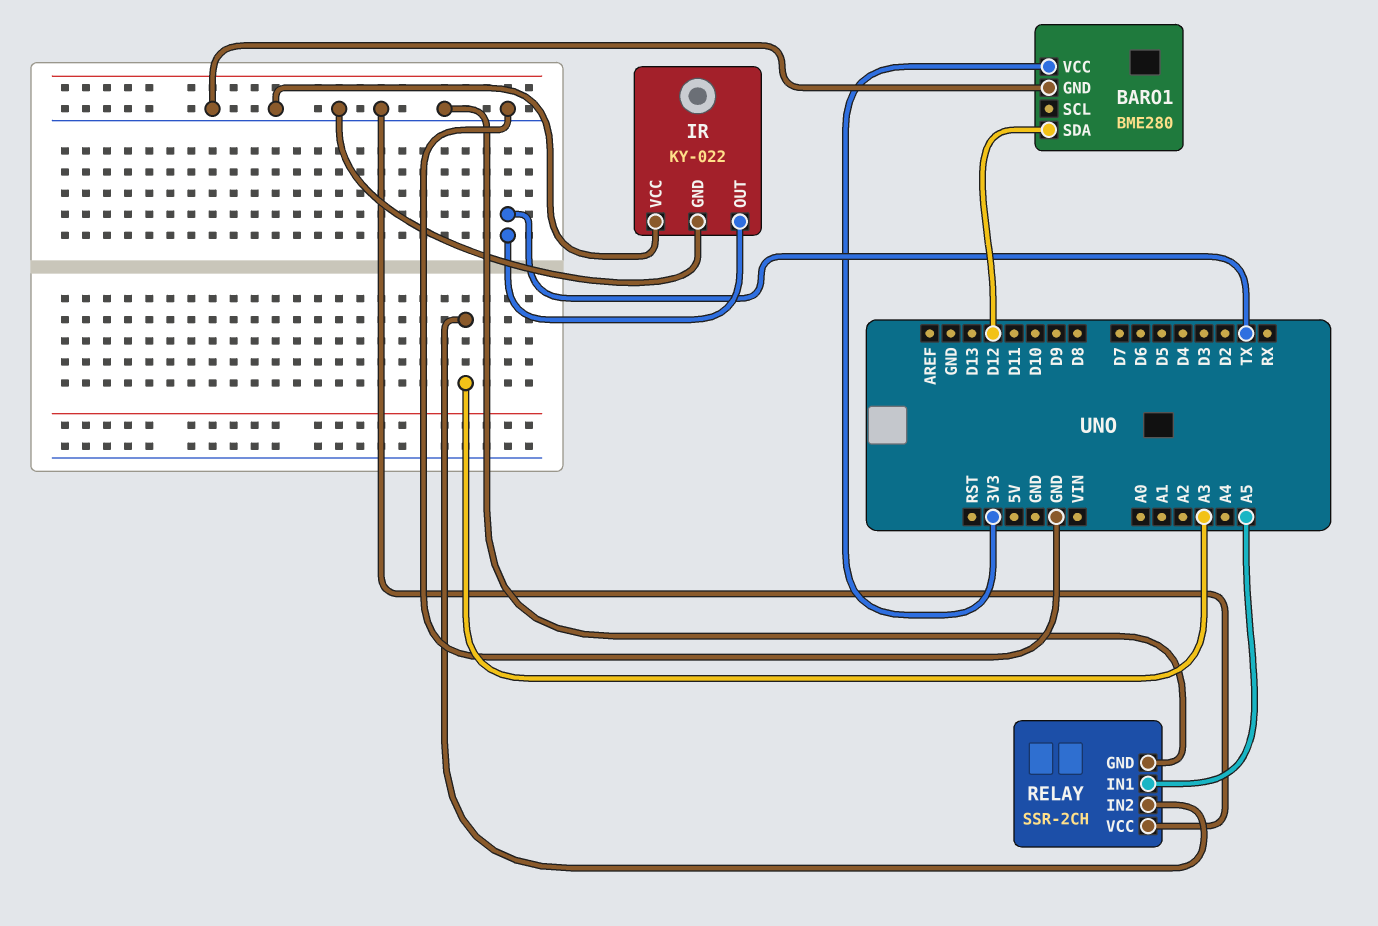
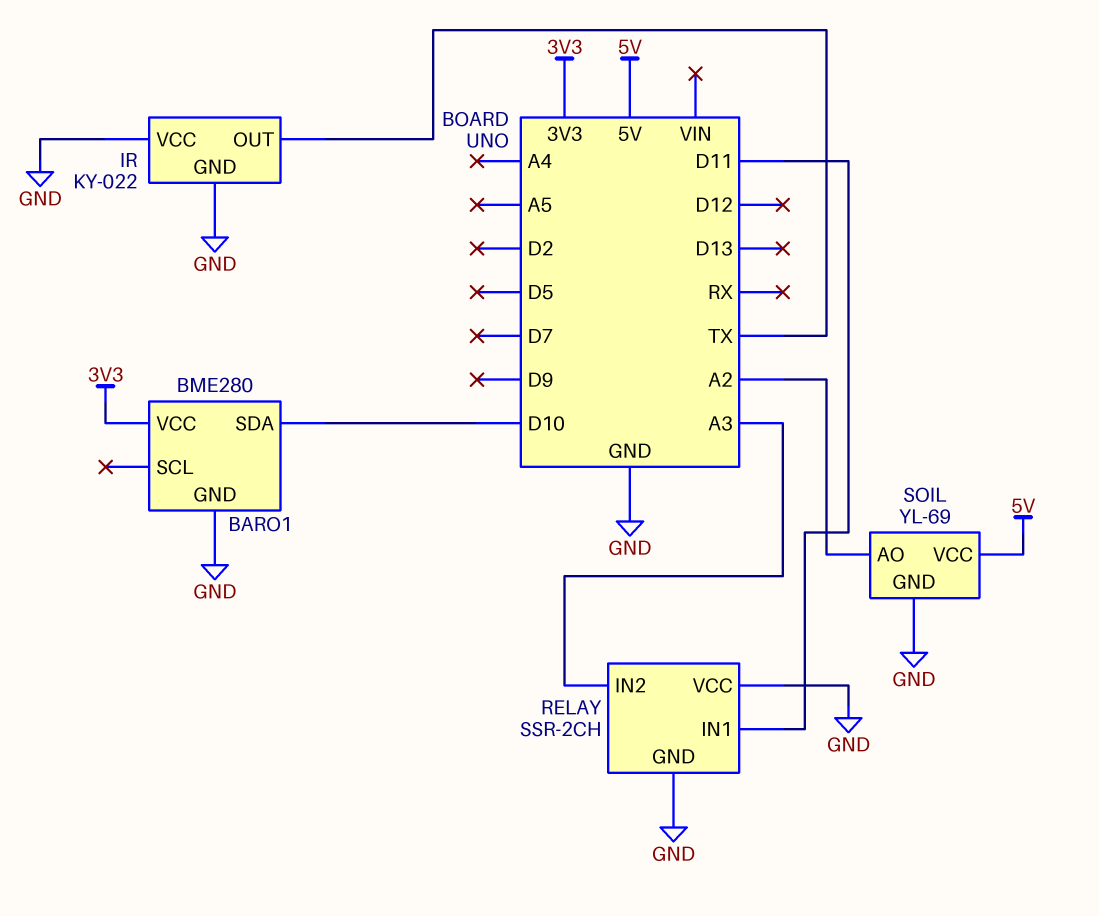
BARO1 pin SDA: D12 -> D10
RELAY pin IN1: A5 -> D11
SOIL: none -> YL-69
SOIL pin AO: none -> A2
SOIL pin GND: none -> GND
SOIL pin VCC: none -> 5V

